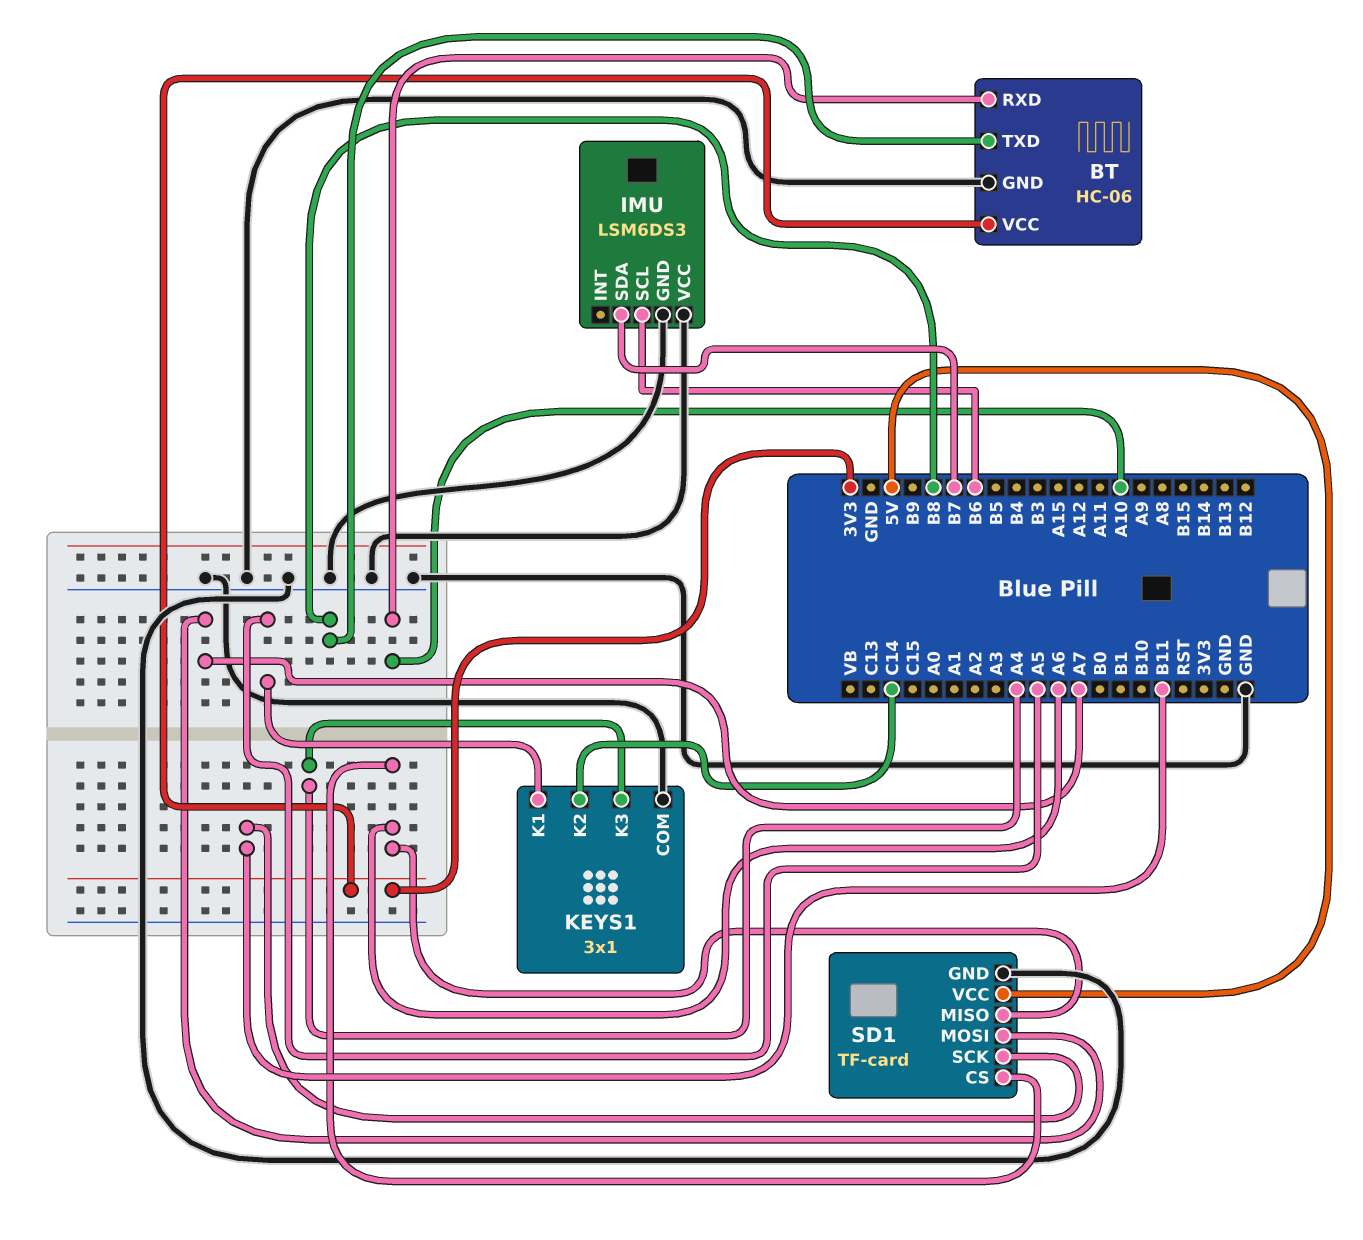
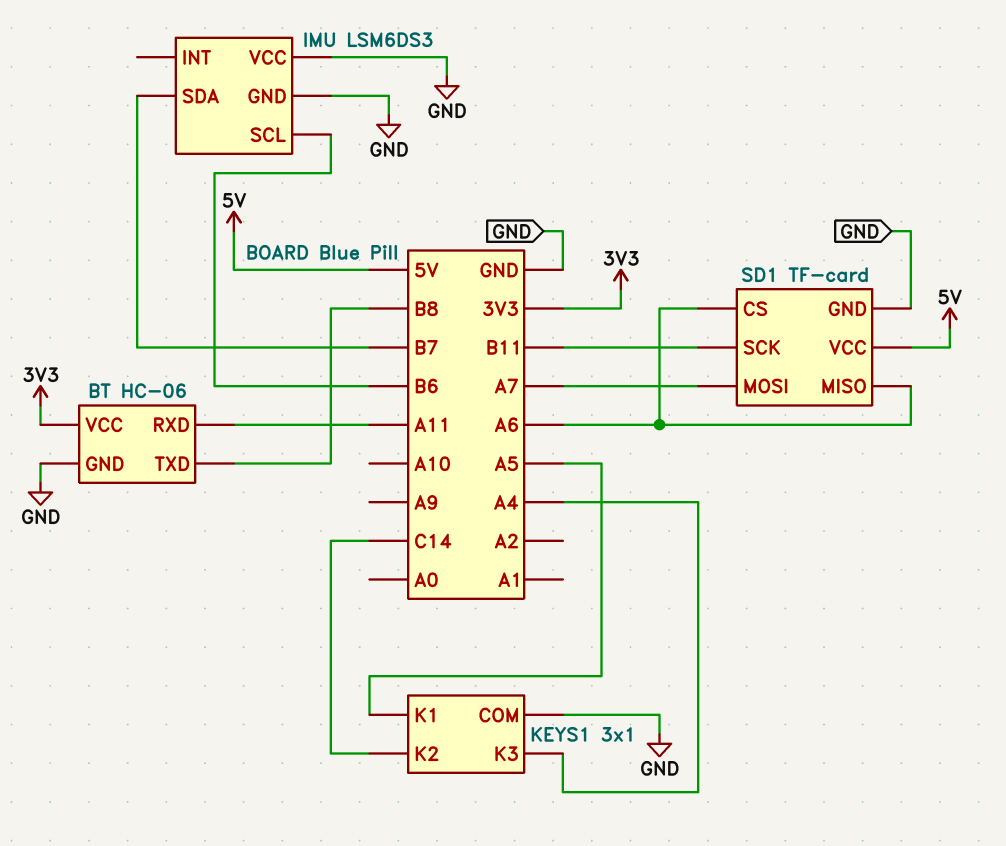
BT pin RXD: A10 -> A11

